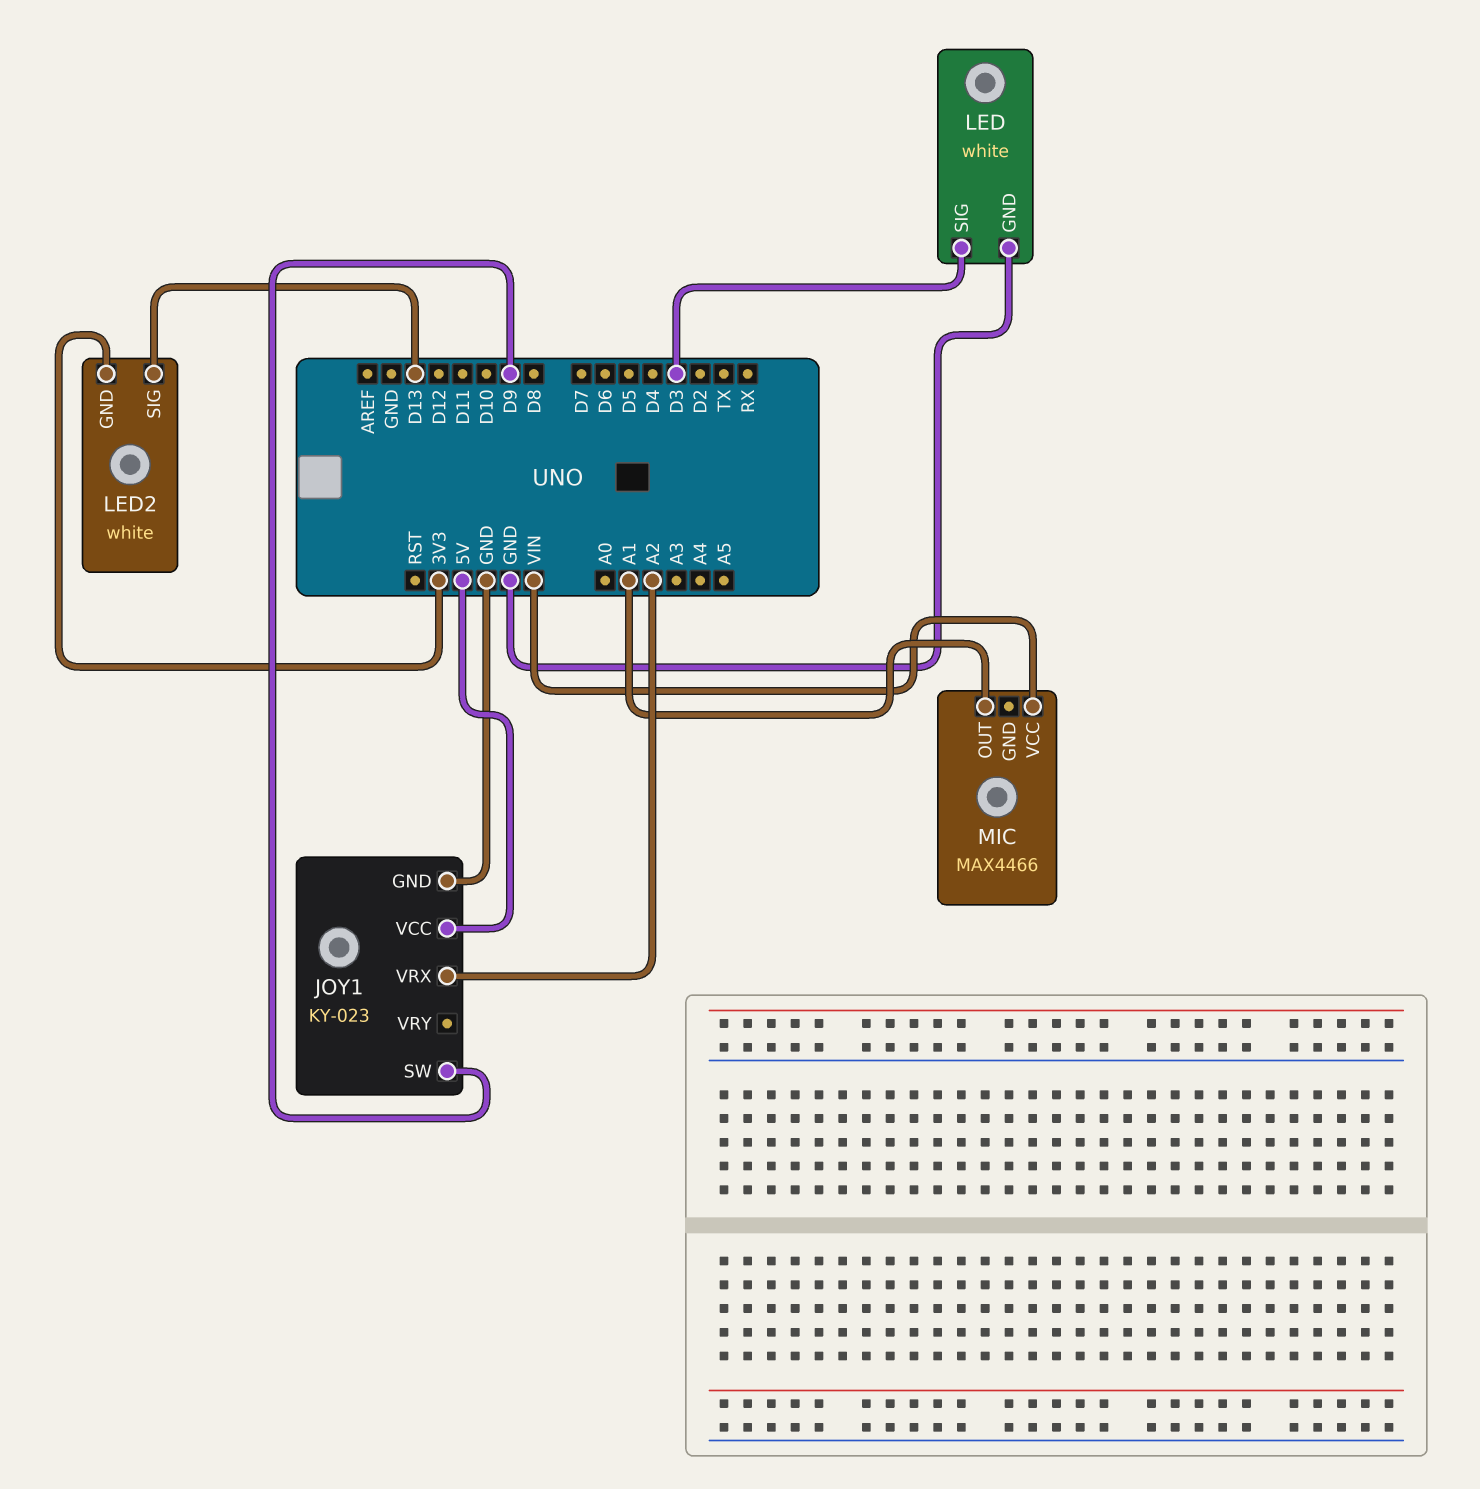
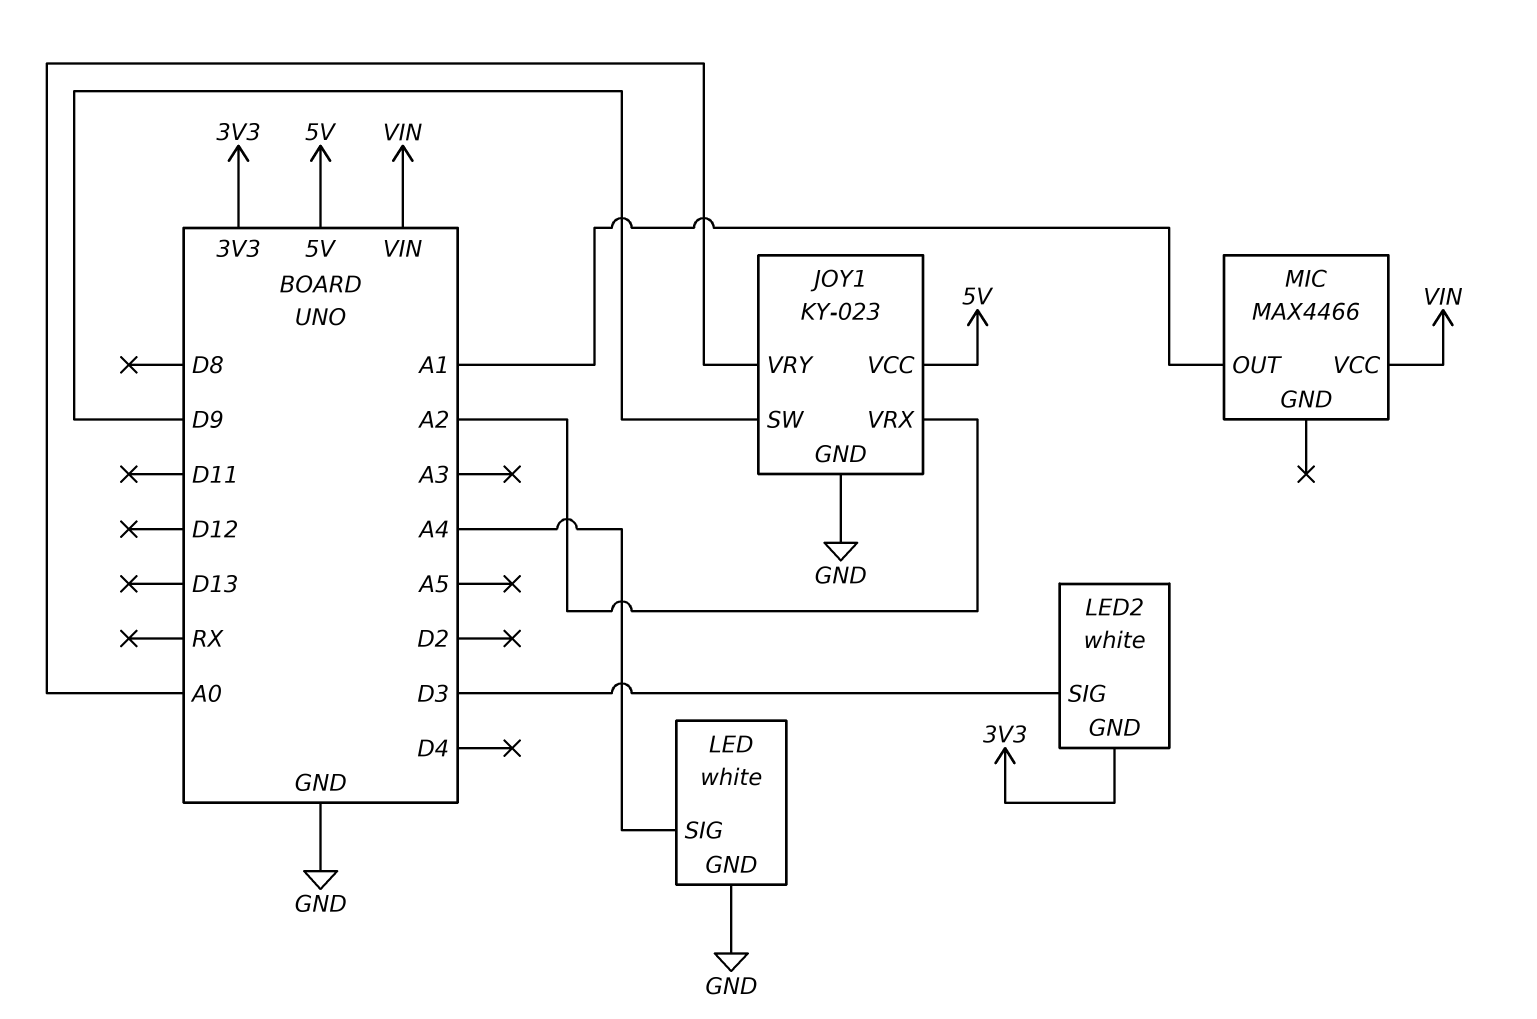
JOY1 pin VRY: none -> A0
LED pin SIG: D3 -> A4
LED2 pin SIG: D13 -> D3

